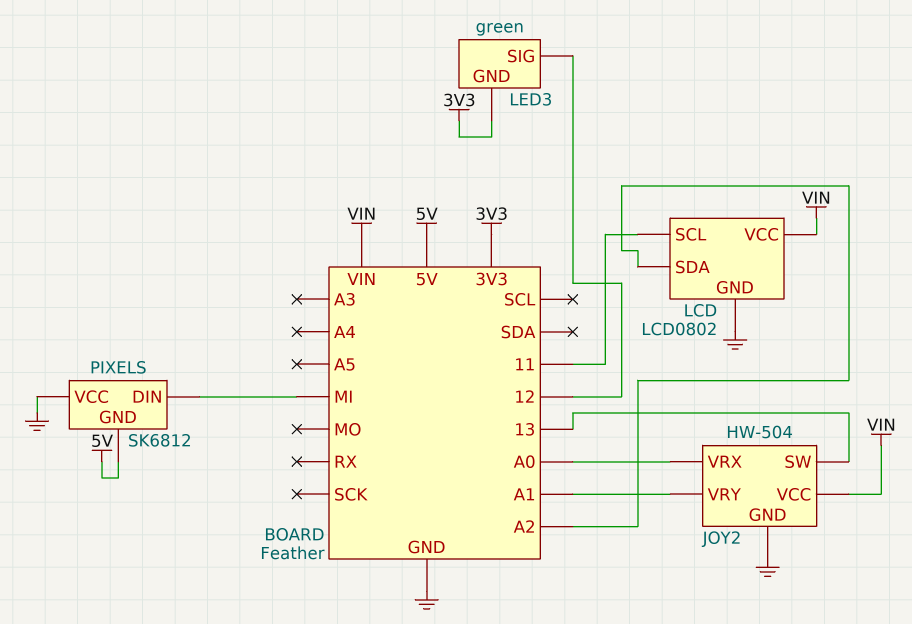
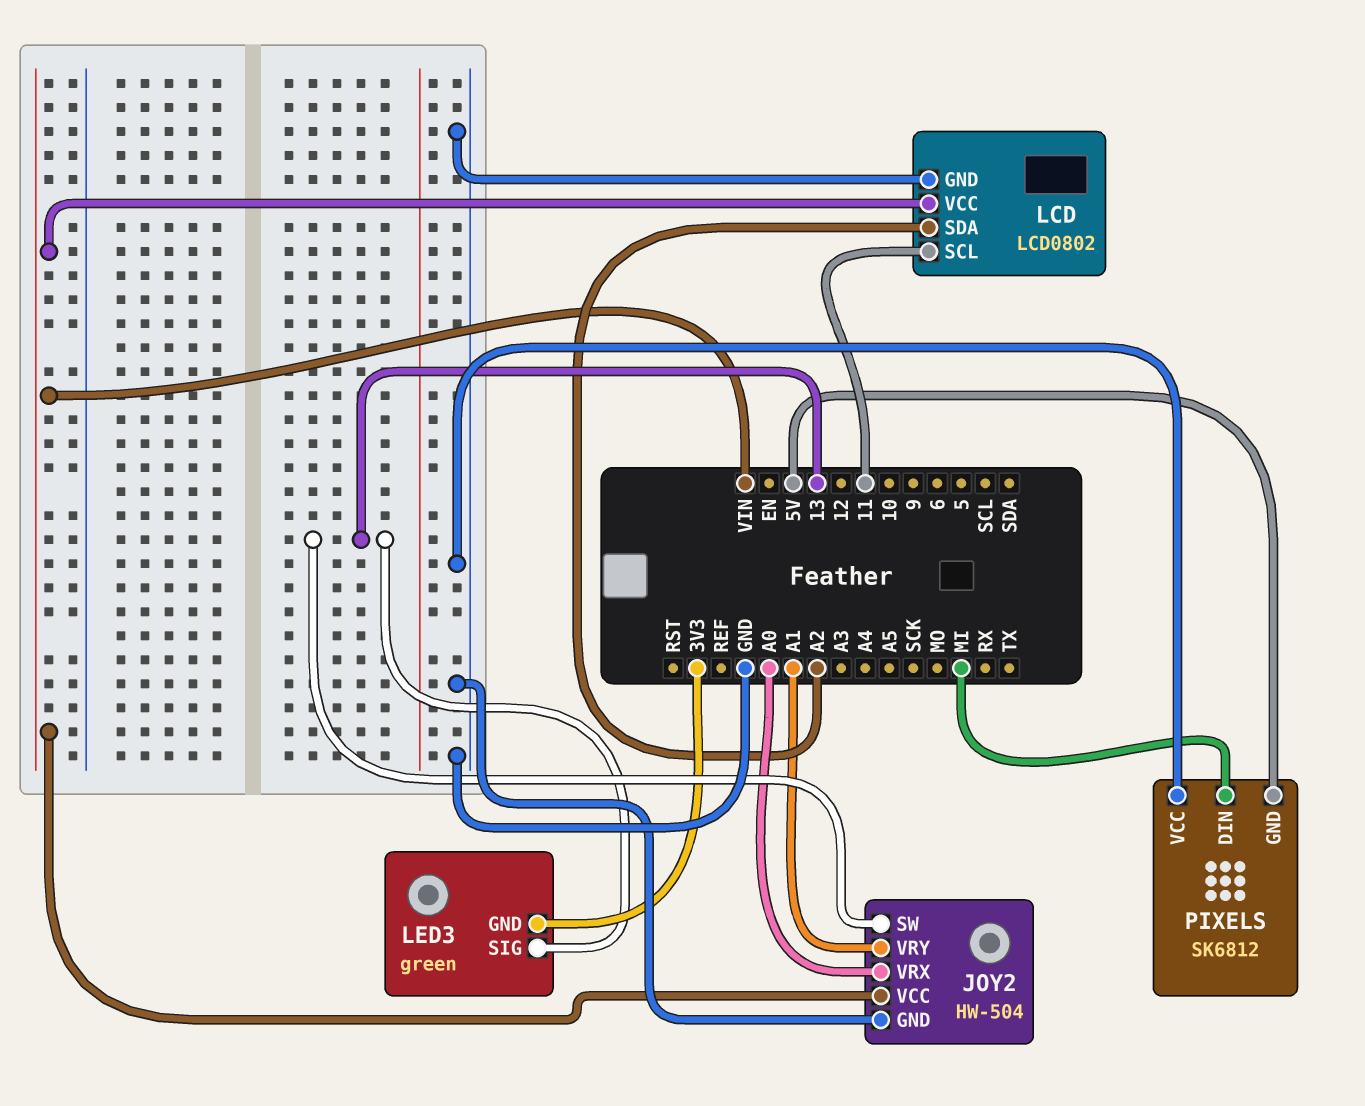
LED3 pin SIG: 12 -> 13

